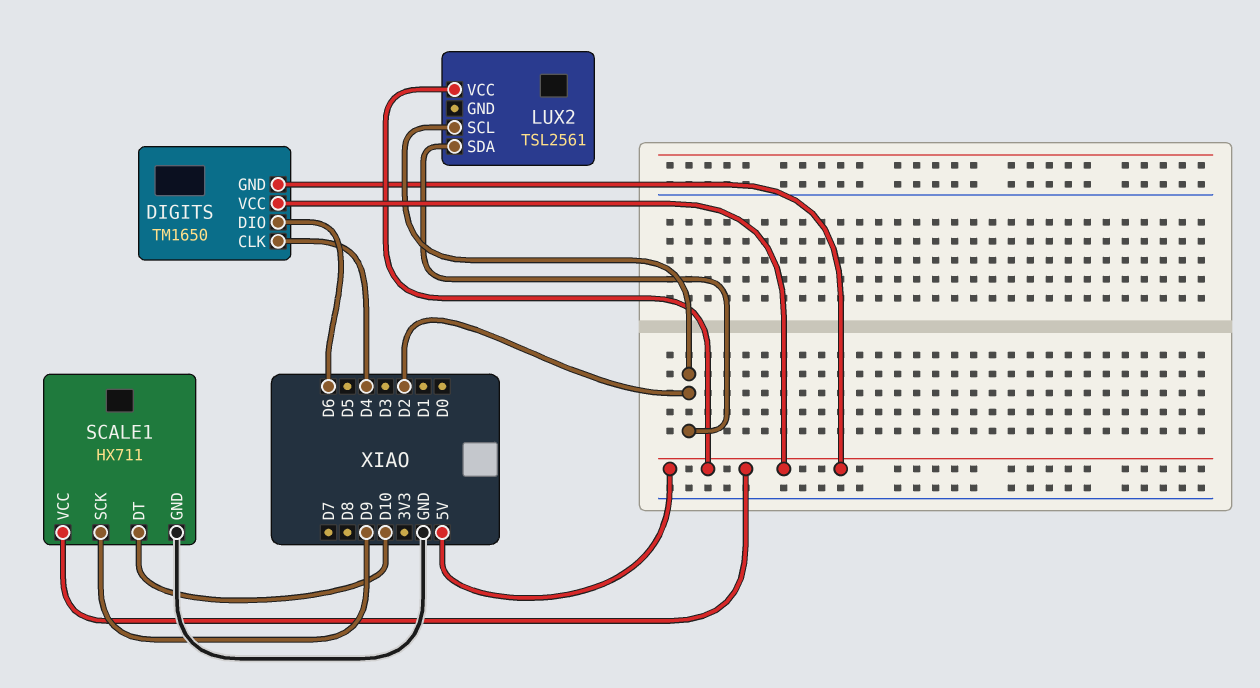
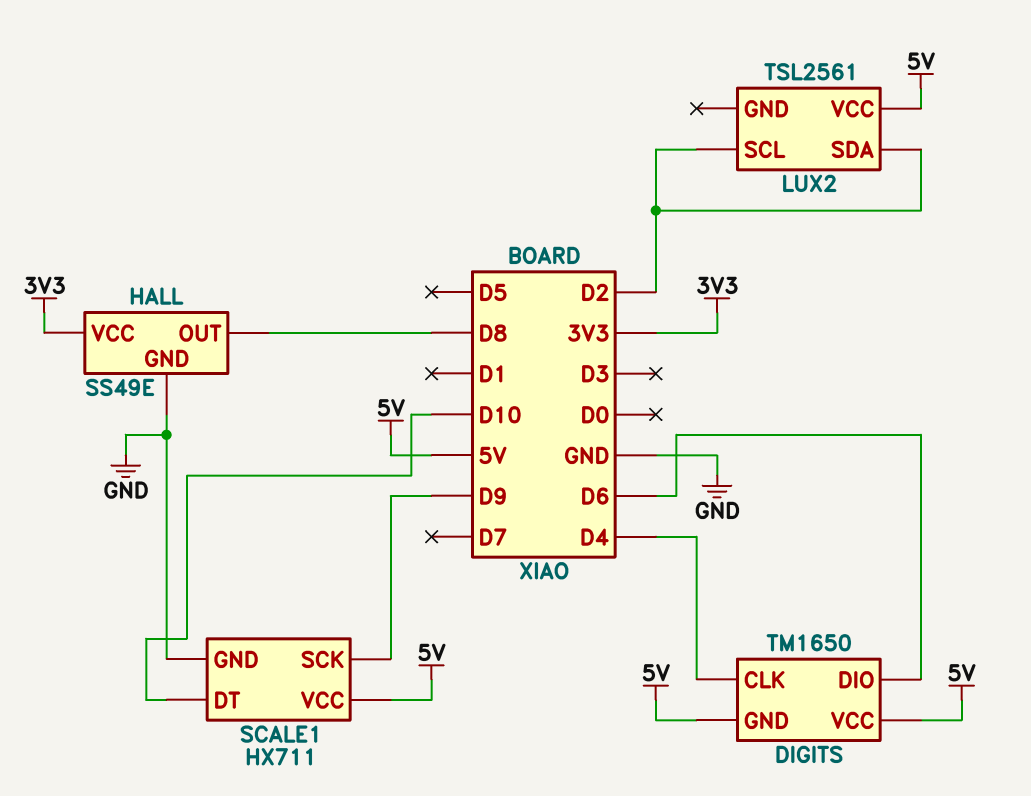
HALL: none -> SS49E
HALL pin GND: none -> GND
HALL pin OUT: none -> D8
HALL pin VCC: none -> 3V3

